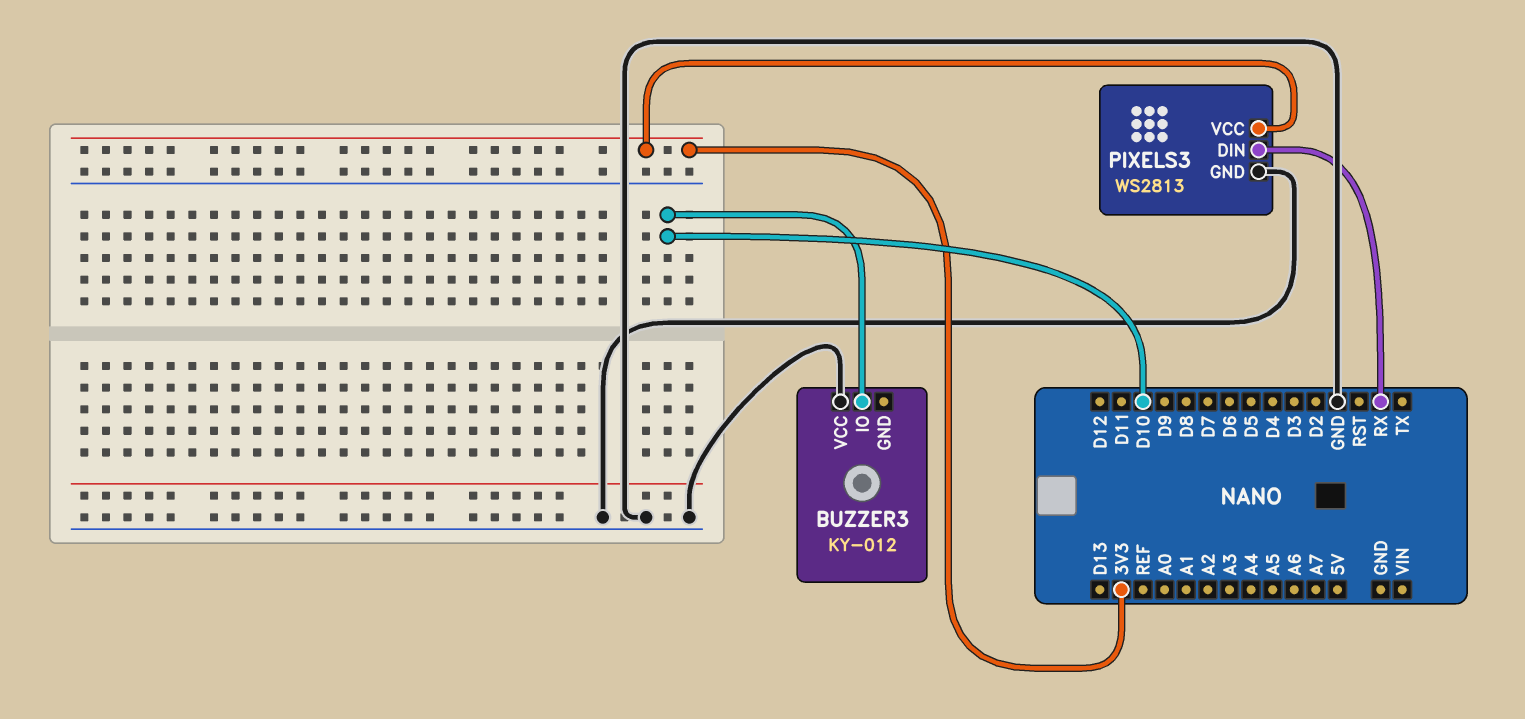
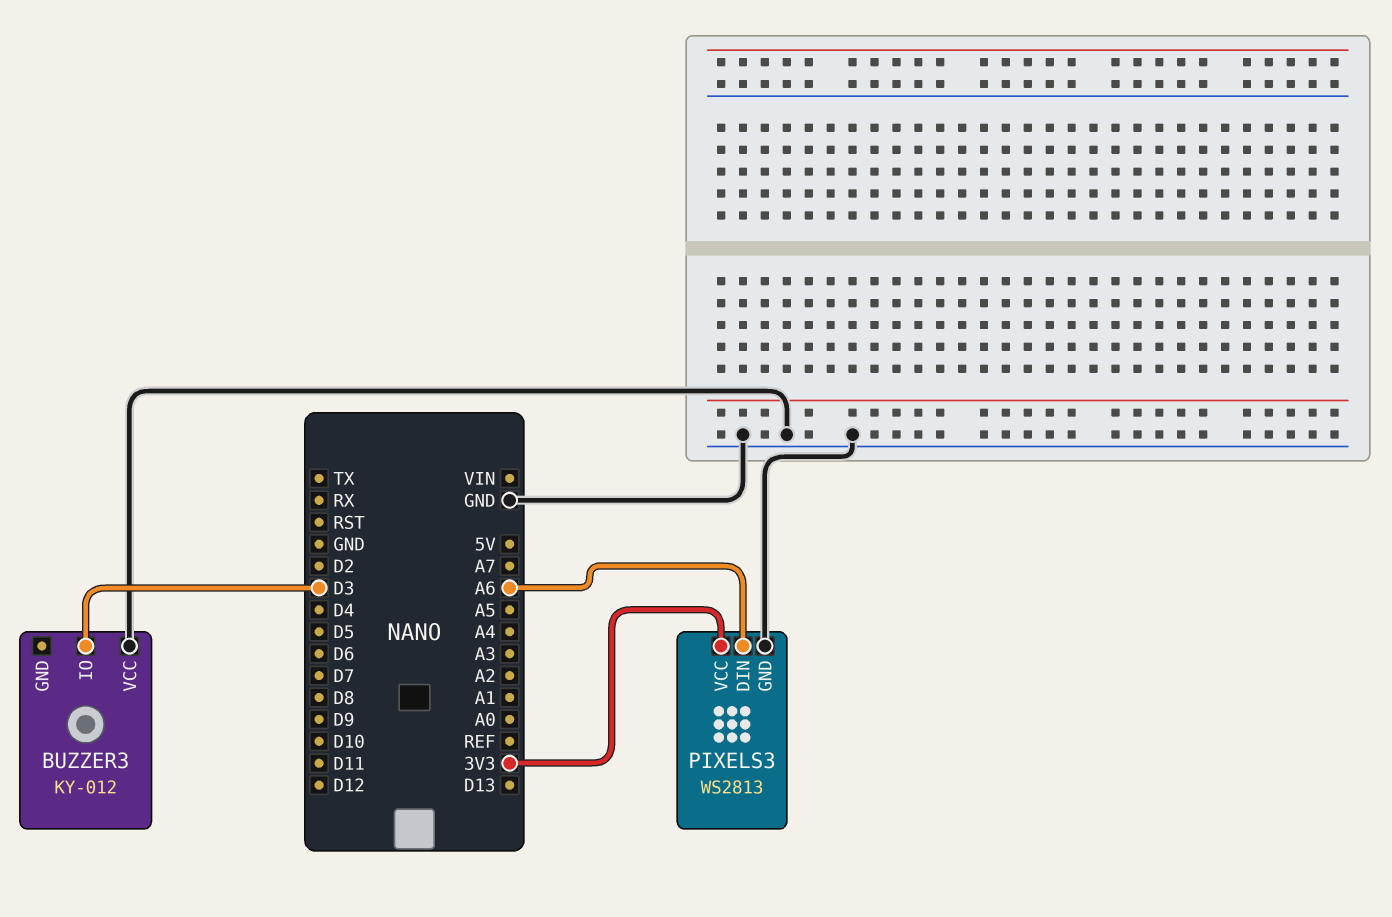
BUZZER3 pin IO: D10 -> D3
PIXELS3 pin DIN: RX -> A6

